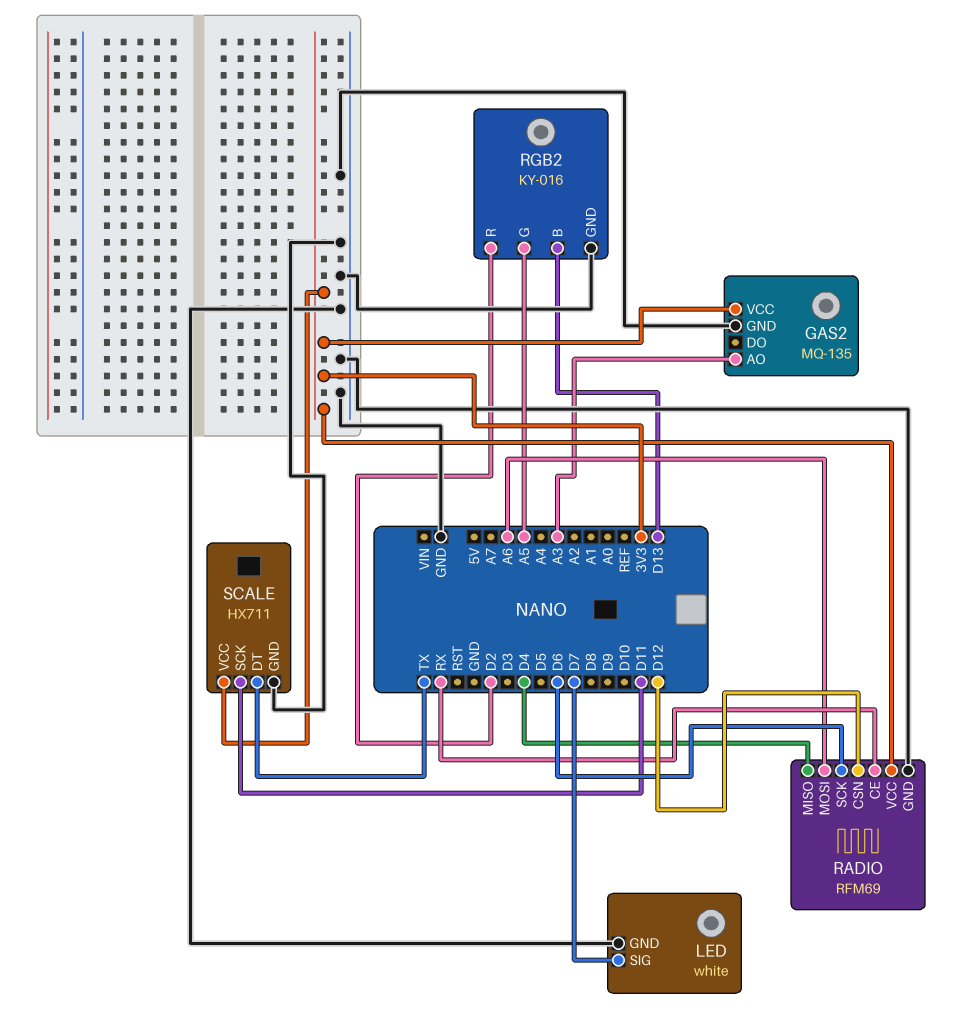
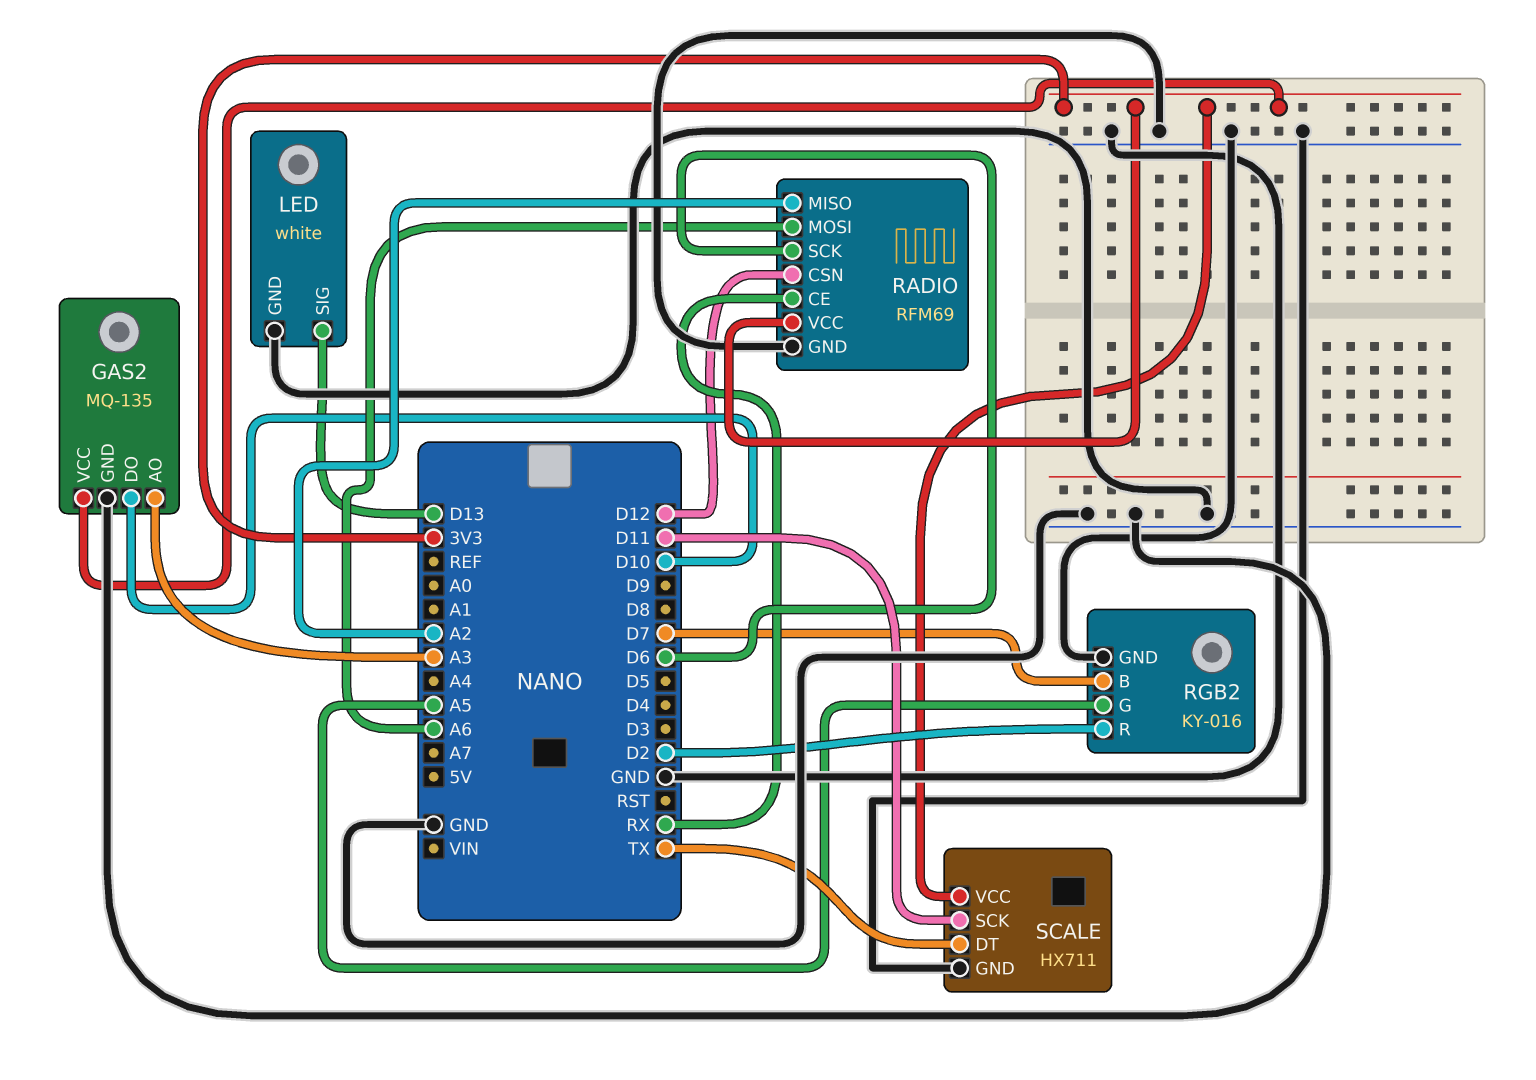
GAS2 pin DO: none -> D10
LED pin SIG: D7 -> D13
RADIO pin MISO: D4 -> A2
RGB2 pin B: D13 -> D7

